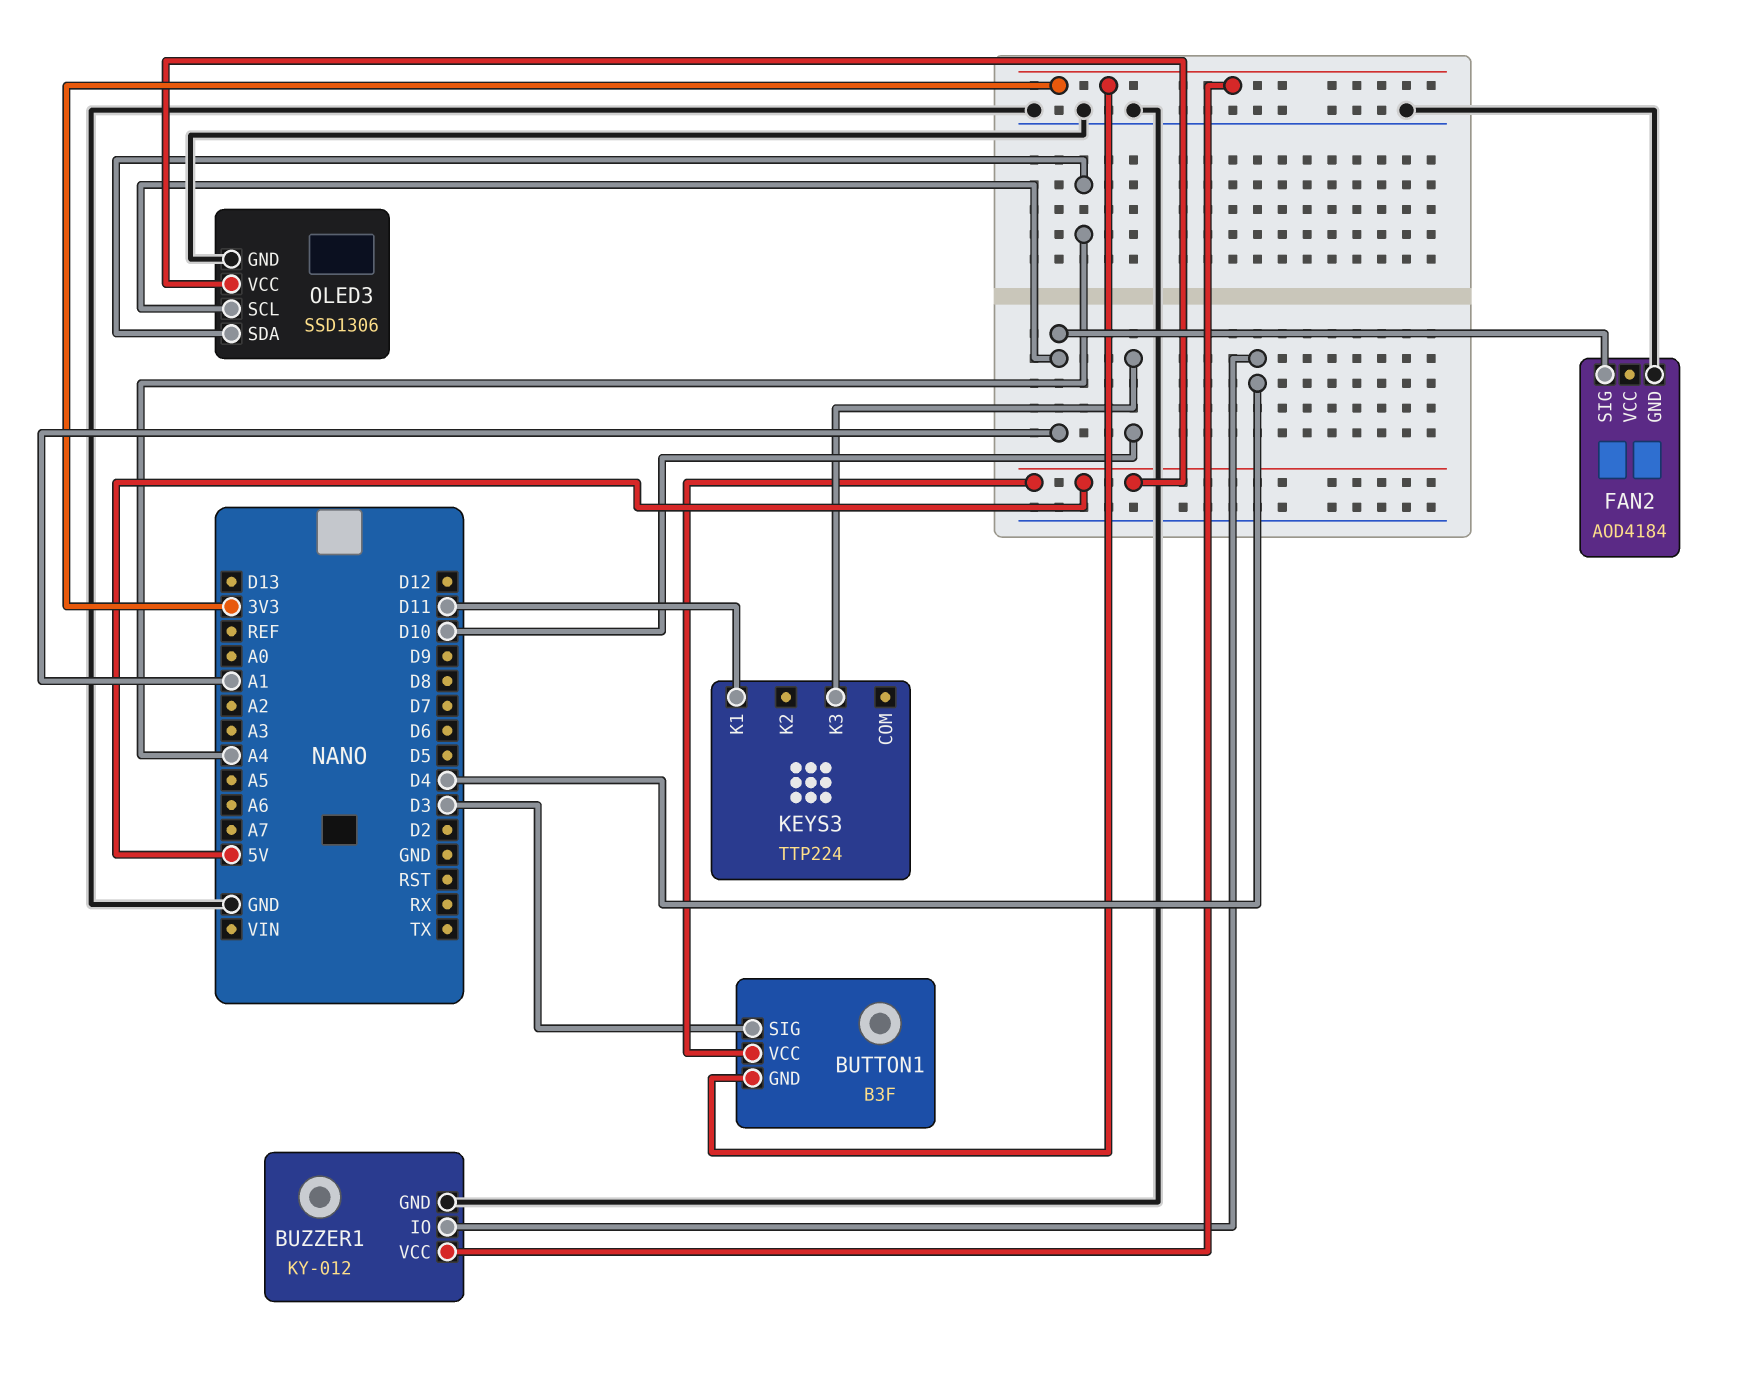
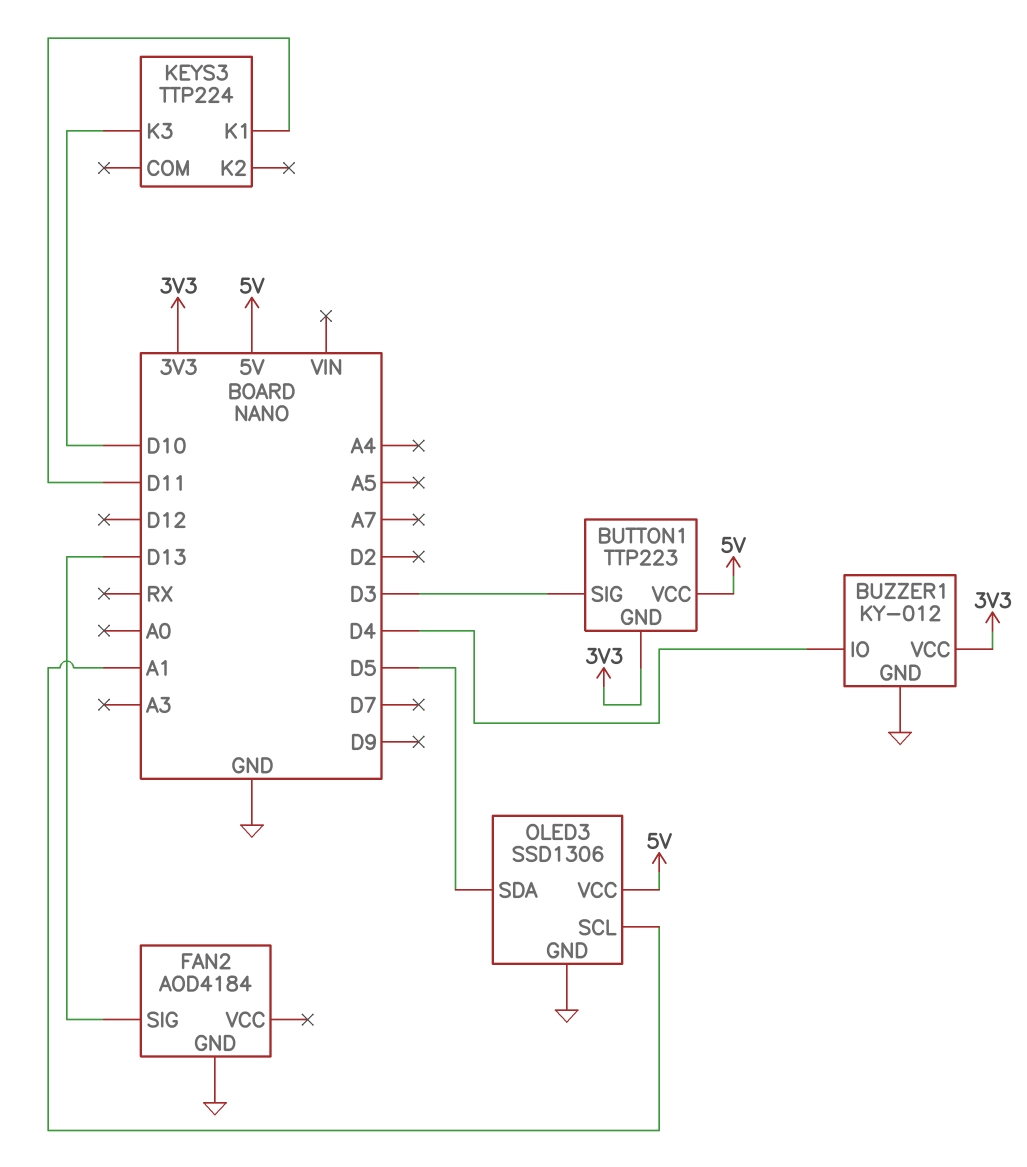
BUTTON1: B3F -> TTP223
FAN2 pin SIG: A1 -> D13
OLED3 pin SDA: A4 -> D5

